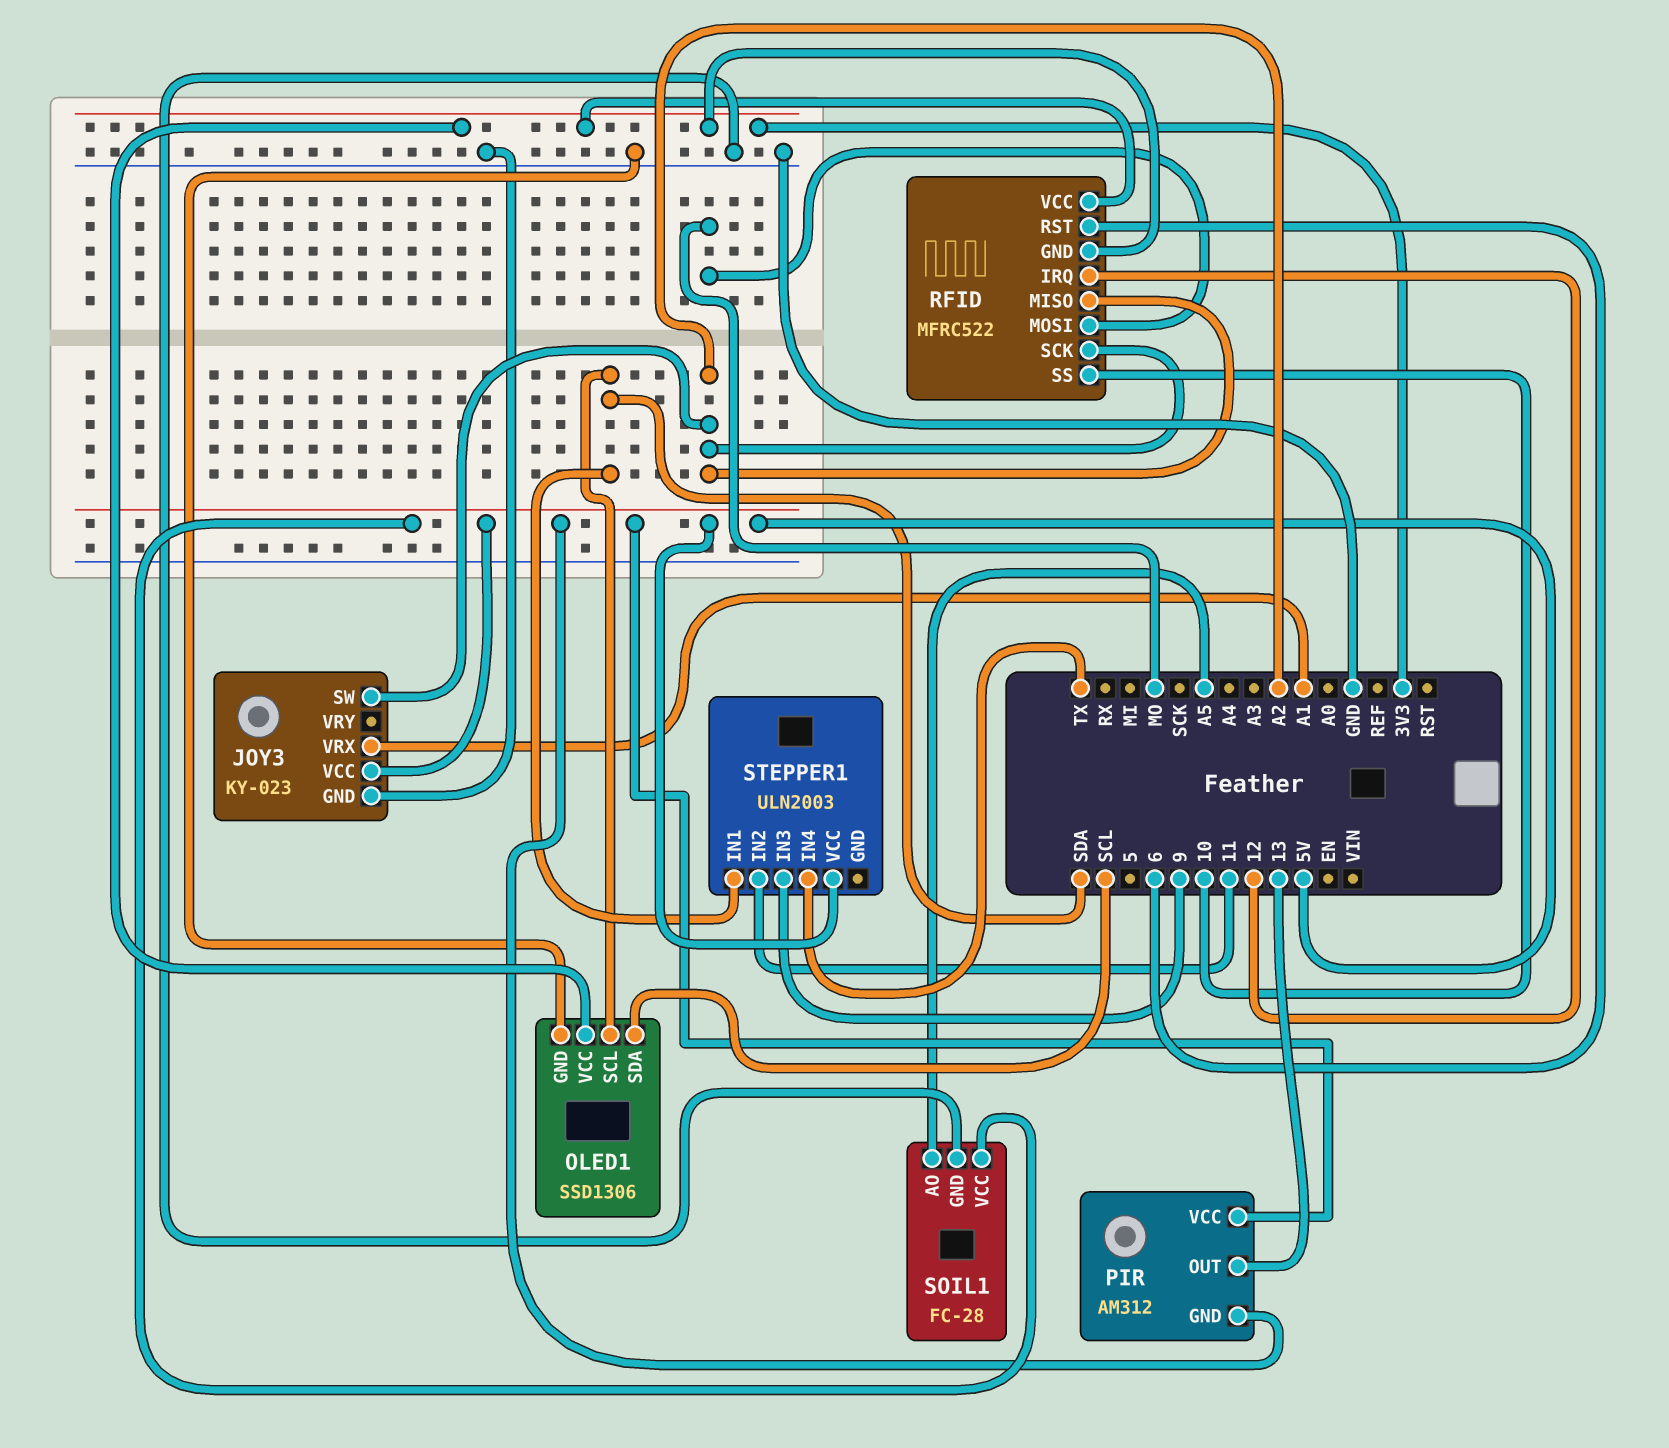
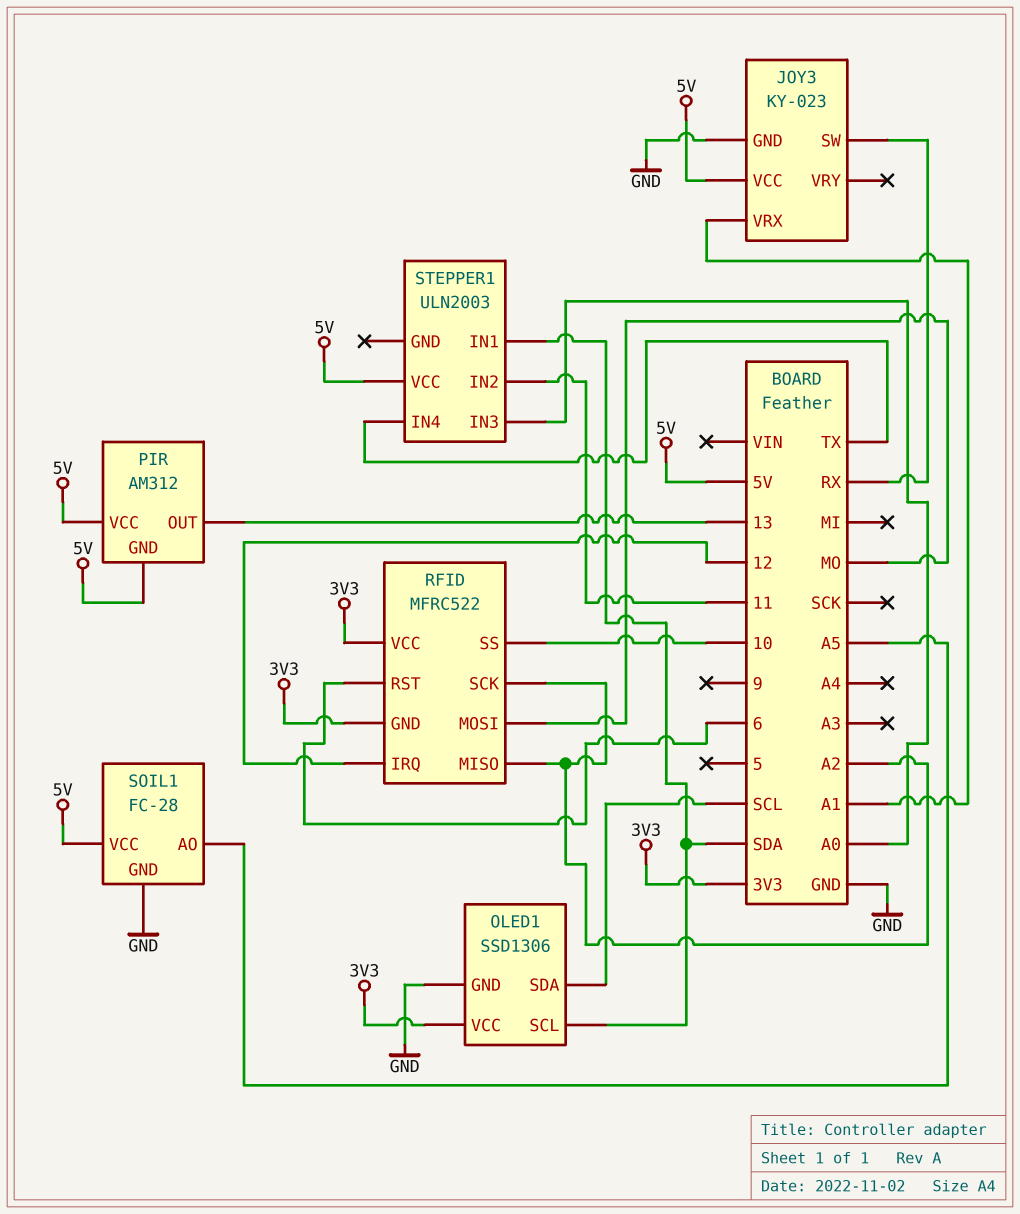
JOY3 pin SW: A2 -> RX
STEPPER1 pin IN3: 9 -> A0

